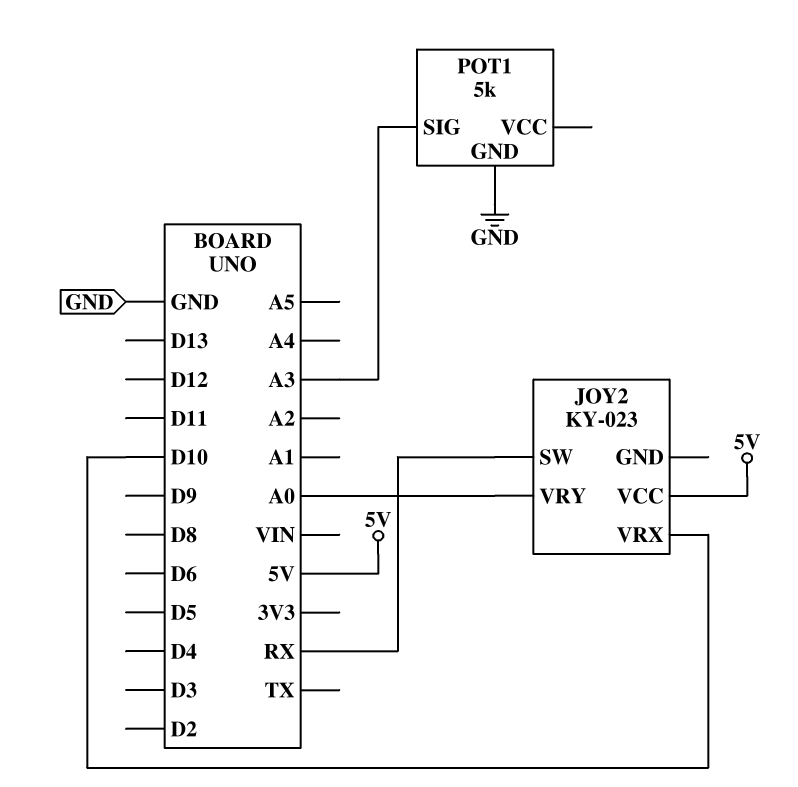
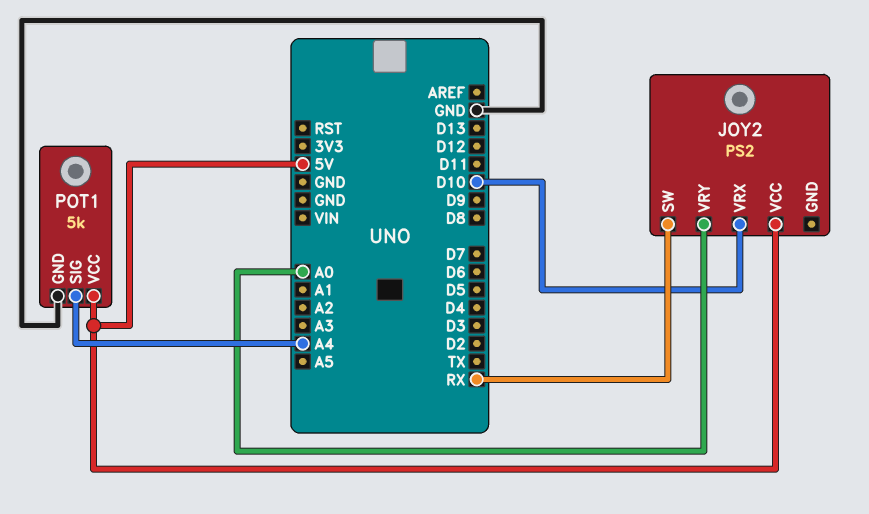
JOY2: KY-023 -> PS2
POT1 pin SIG: A3 -> A4
POT1 pin VCC: none -> 5V

